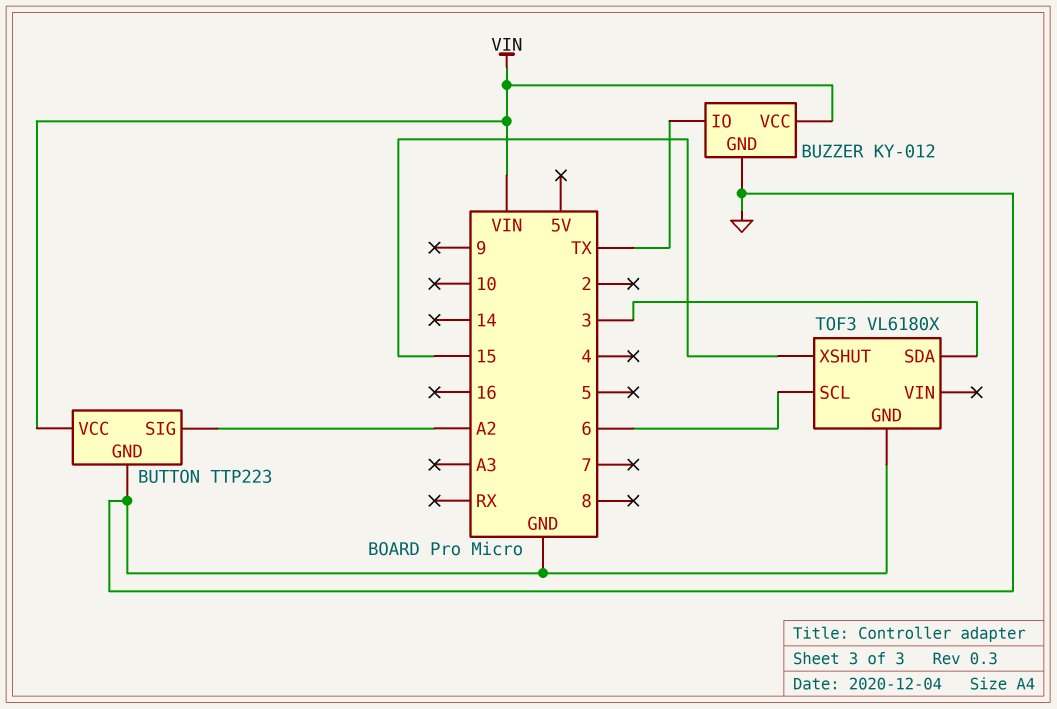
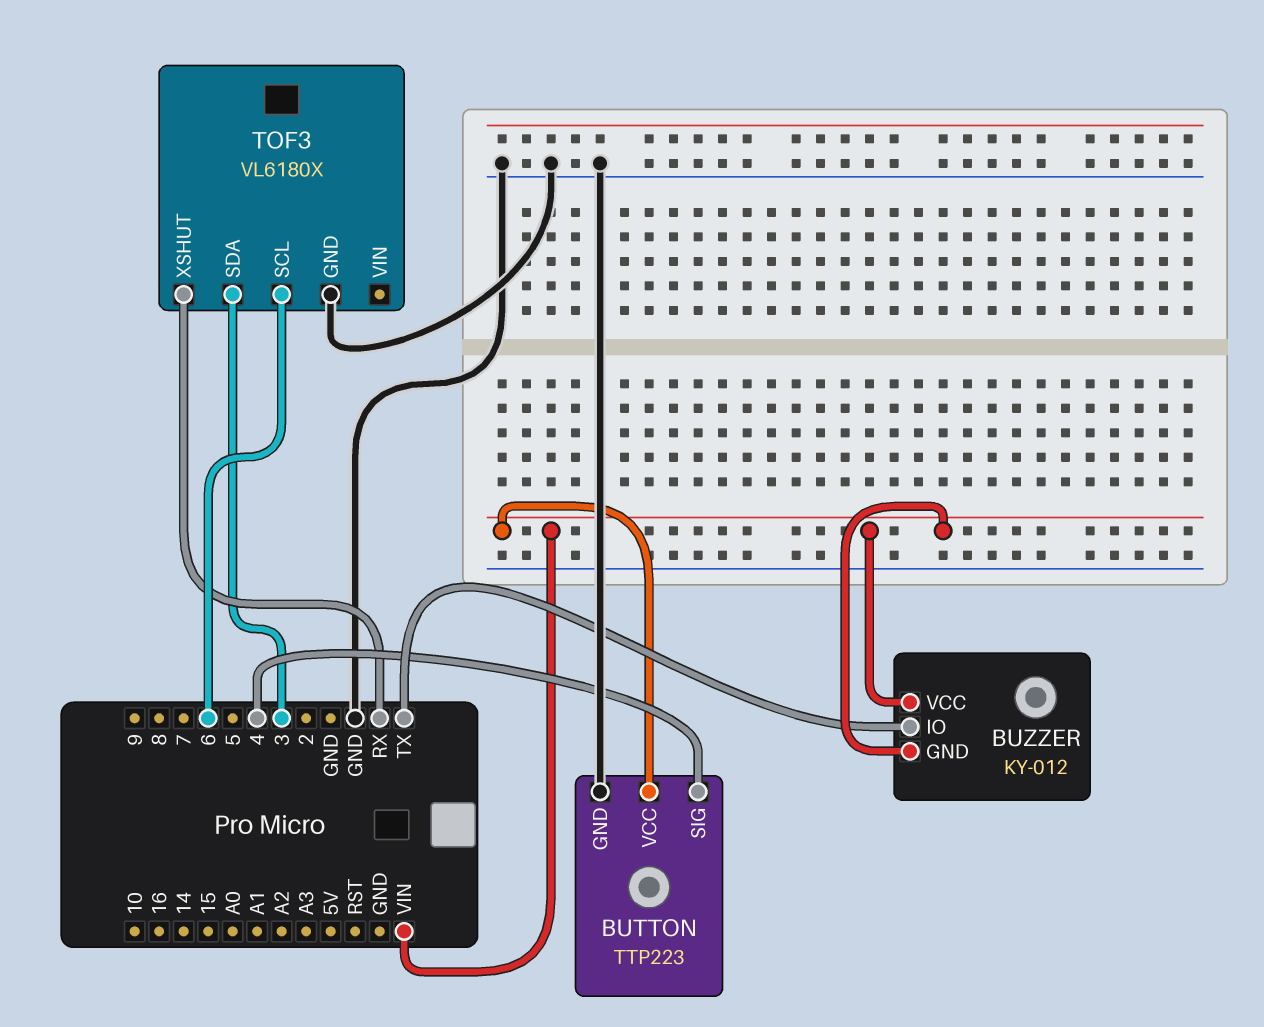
BUTTON pin SIG: A2 -> 4
BUZZER pin GND: GND -> VIN
TOF3 pin XSHUT: 15 -> RX

